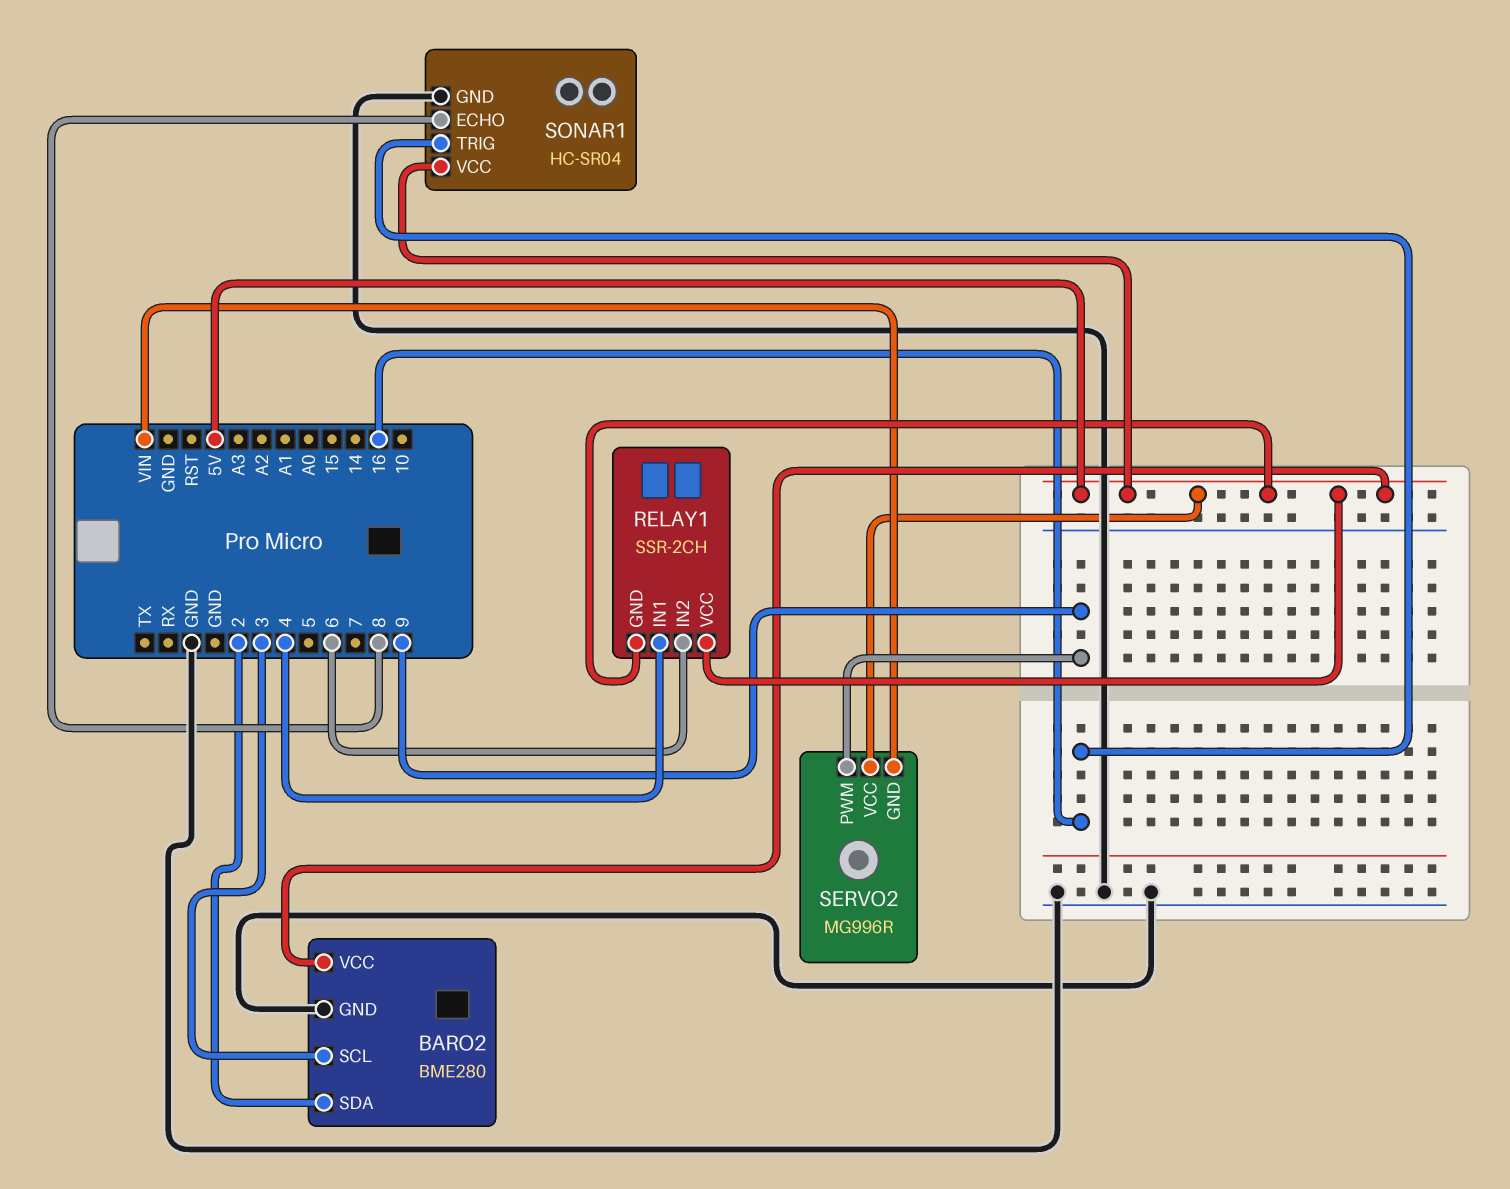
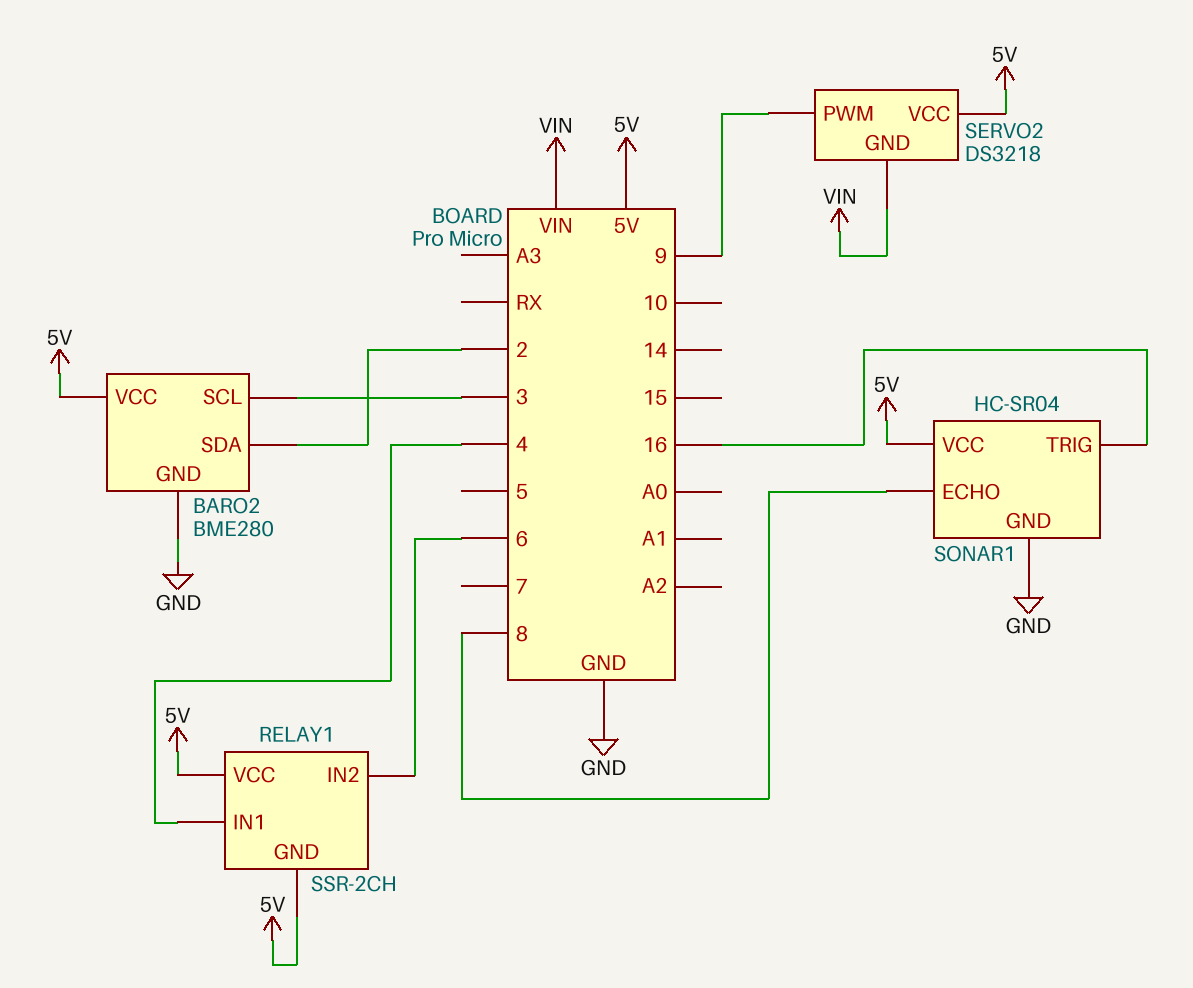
SERVO2: MG996R -> DS3218

